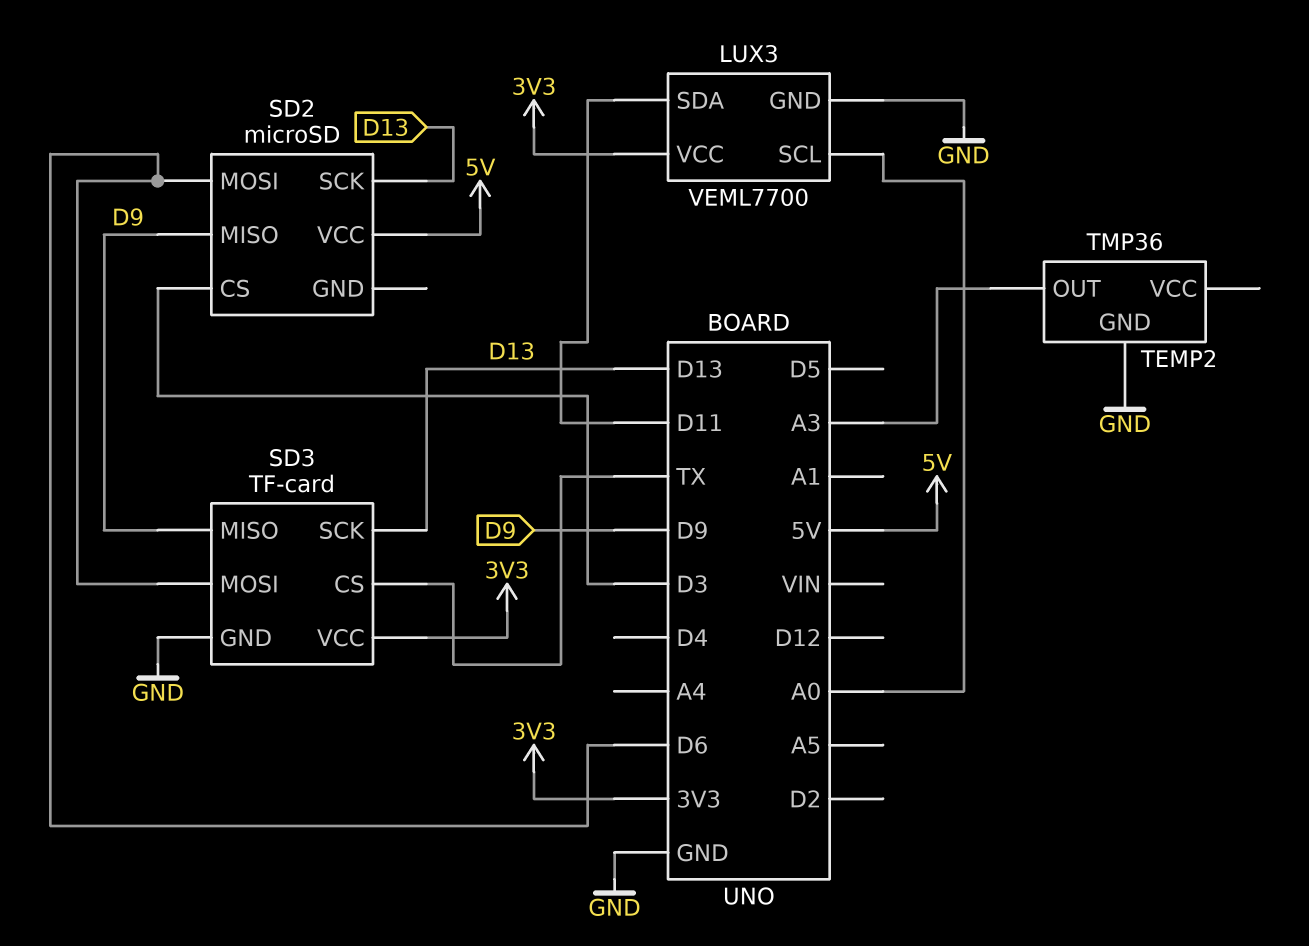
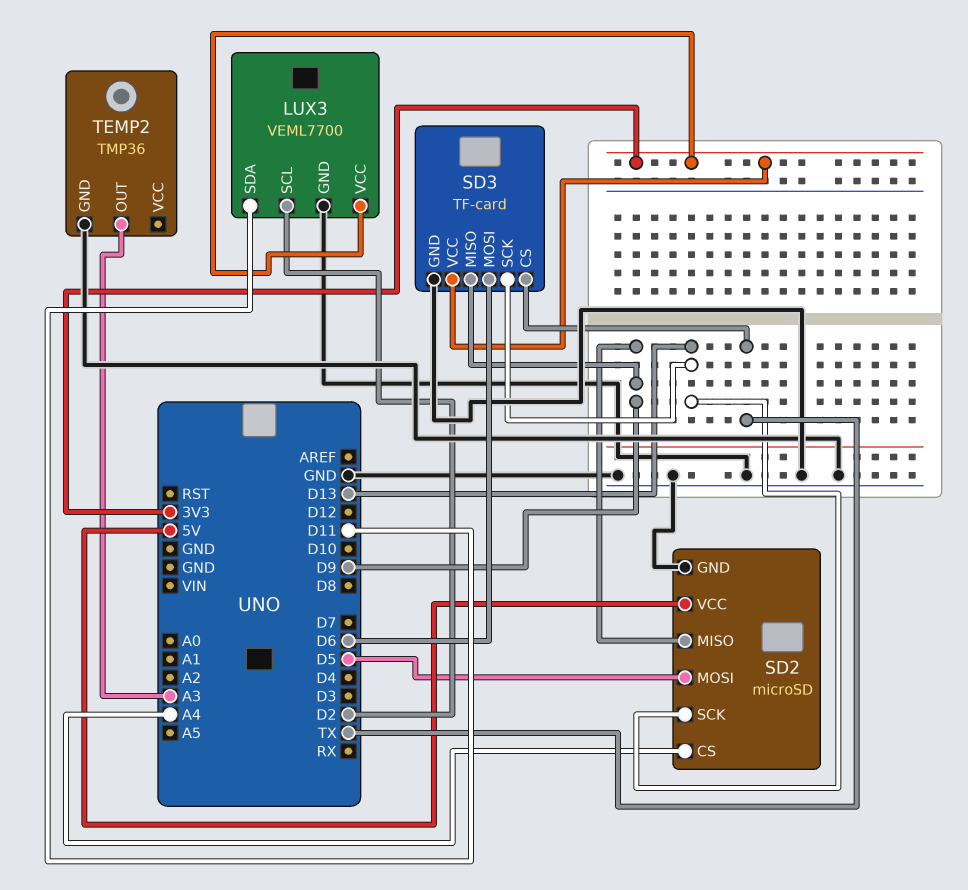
LUX3 pin SCL: A0 -> D2
SD2 pin CS: D3 -> A4
SD2 pin GND: none -> GND
SD2 pin MOSI: D6 -> D5

